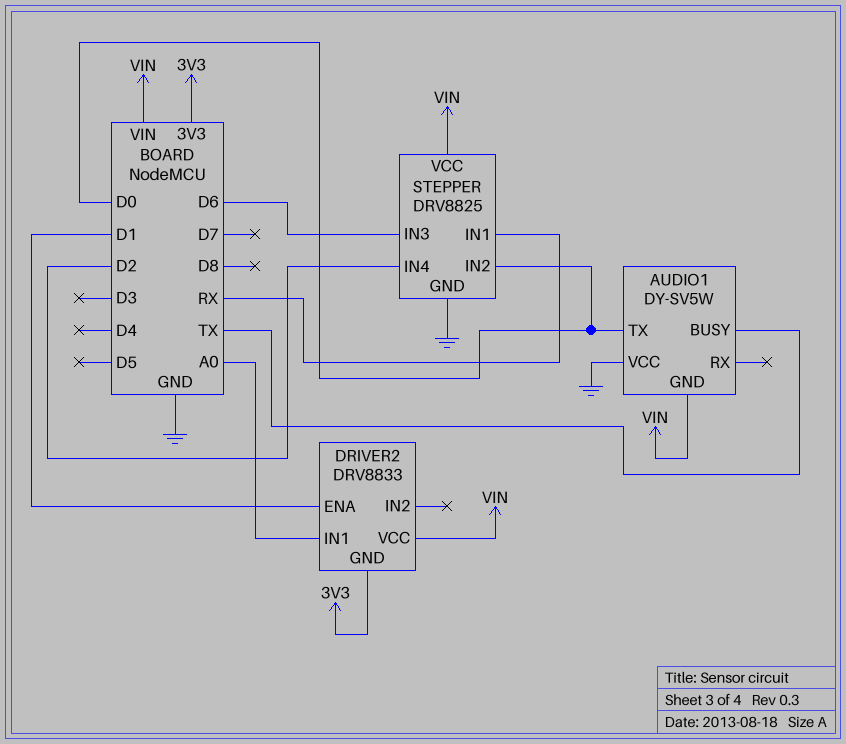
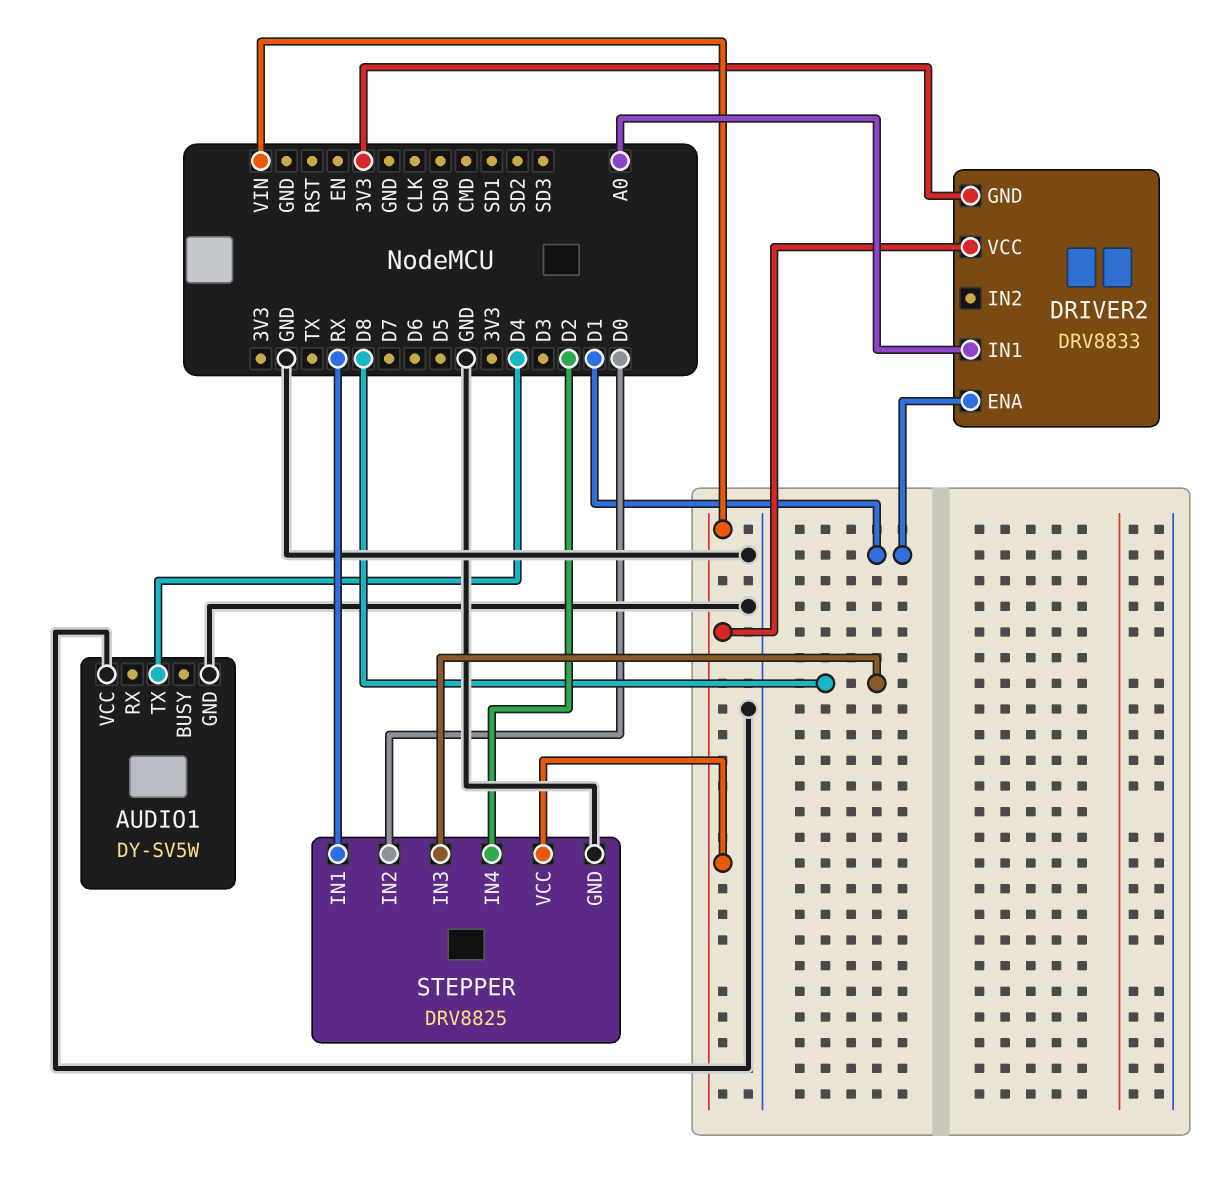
AUDIO1 pin BUSY: TX -> none
AUDIO1 pin GND: VIN -> GND
AUDIO1 pin TX: D0 -> D4
STEPPER pin IN3: D6 -> D8

